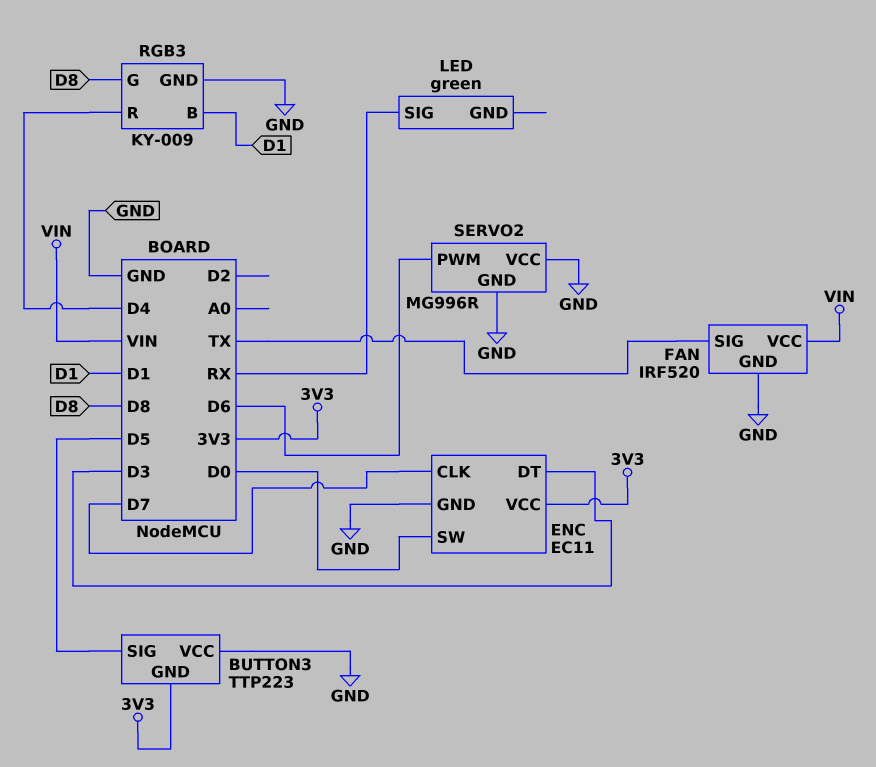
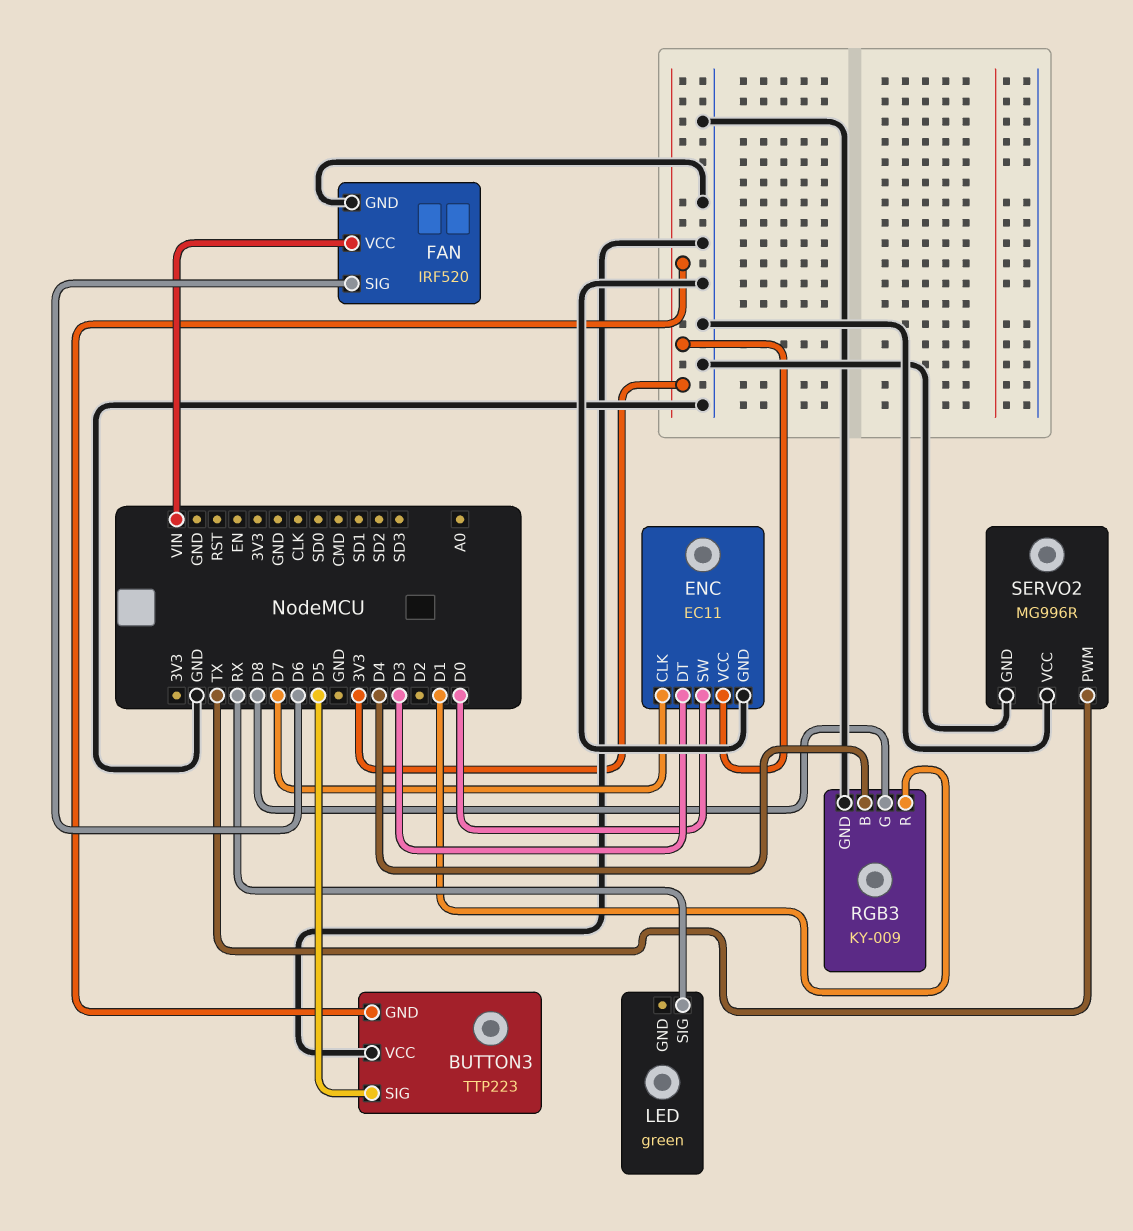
FAN pin SIG: TX -> D6
RGB3 pin B: D1 -> D4
RGB3 pin R: D4 -> D1
SERVO2 pin PWM: D6 -> TX

